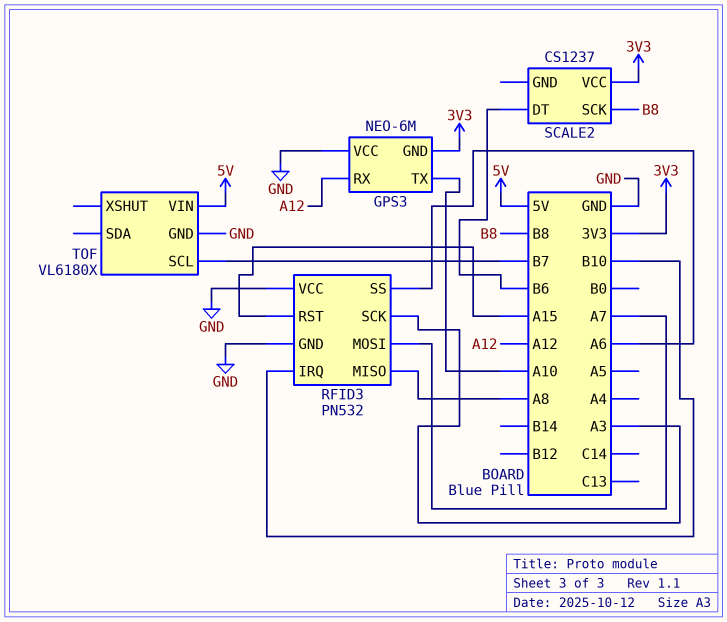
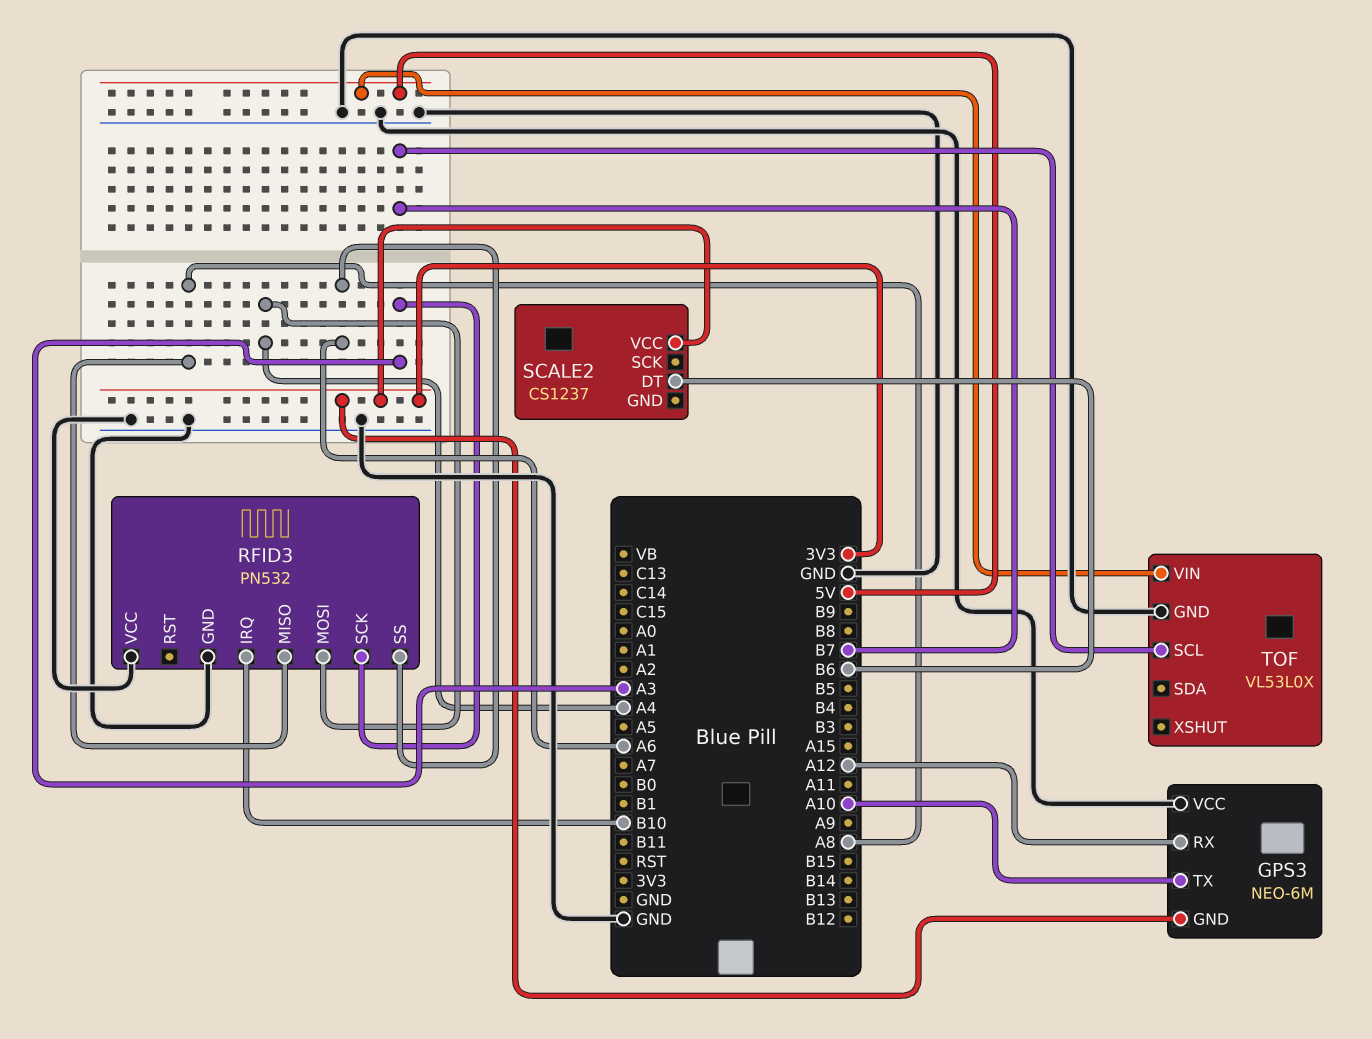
RFID3 pin MOSI: A7 -> A4
RFID3 pin RST: A15 -> none
SCALE2 pin SCK: B8 -> none
TOF: VL6180X -> VL53L0X

